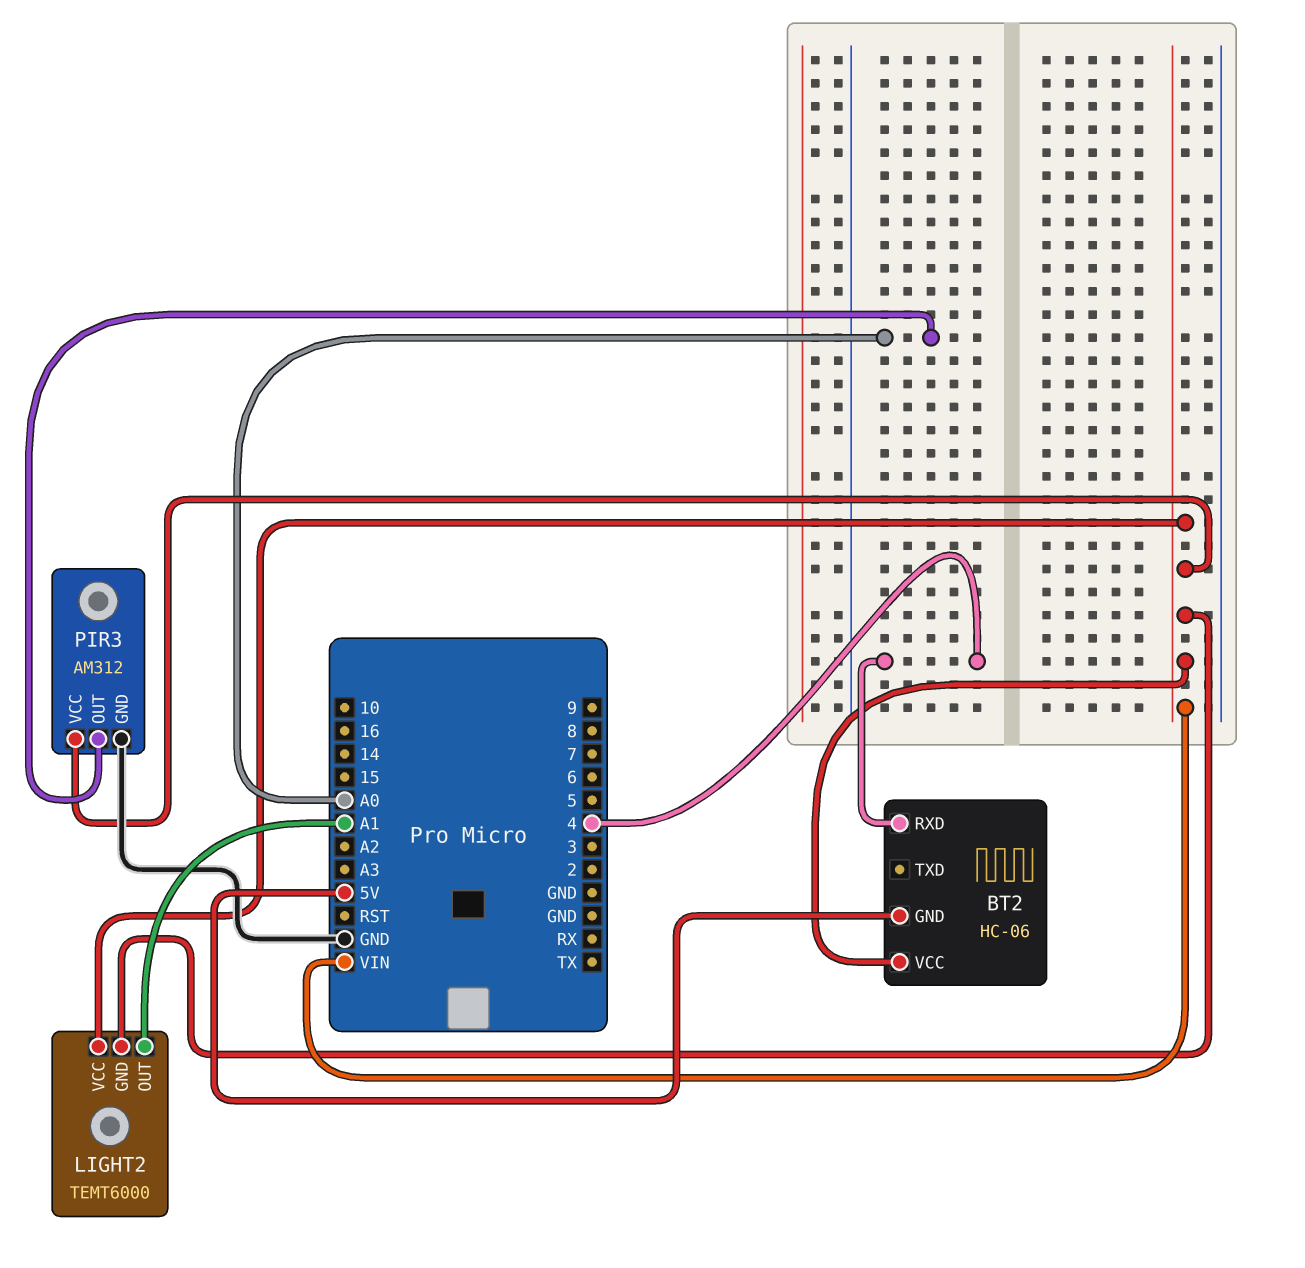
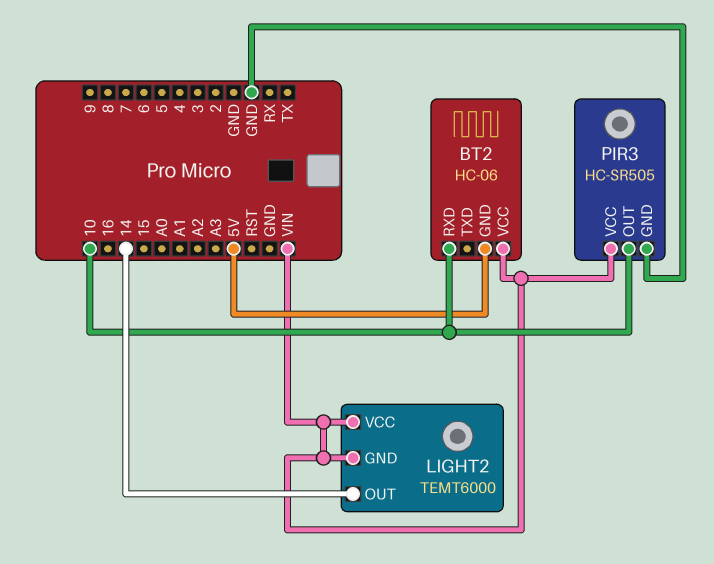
BT2 pin RXD: 4 -> 10
LIGHT2 pin OUT: A1 -> 14
PIR3: AM312 -> HC-SR505
PIR3 pin OUT: A0 -> 10

